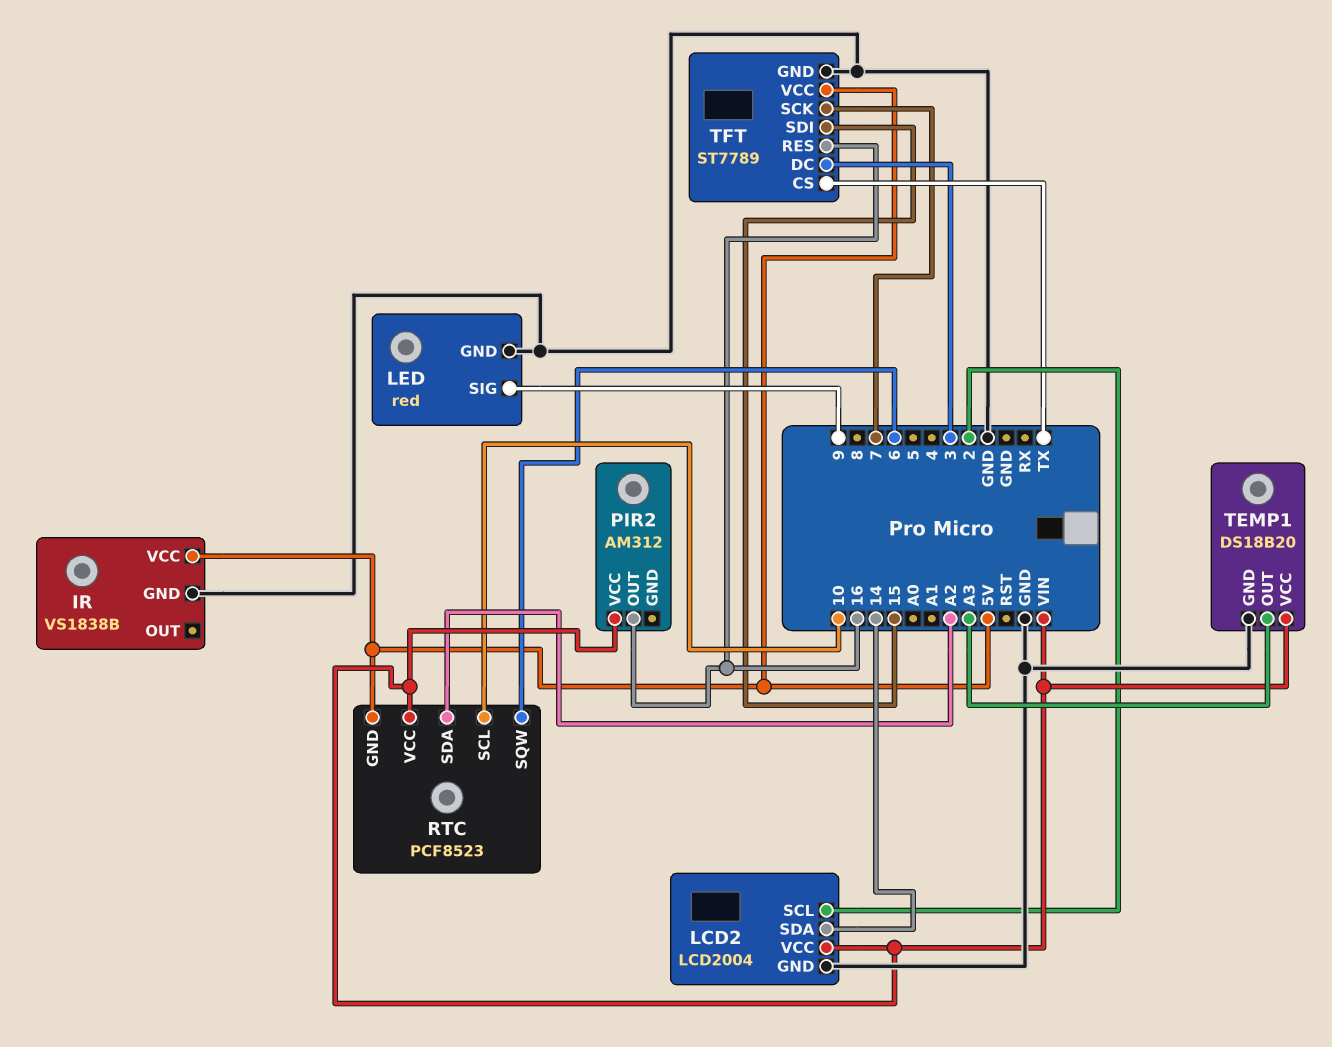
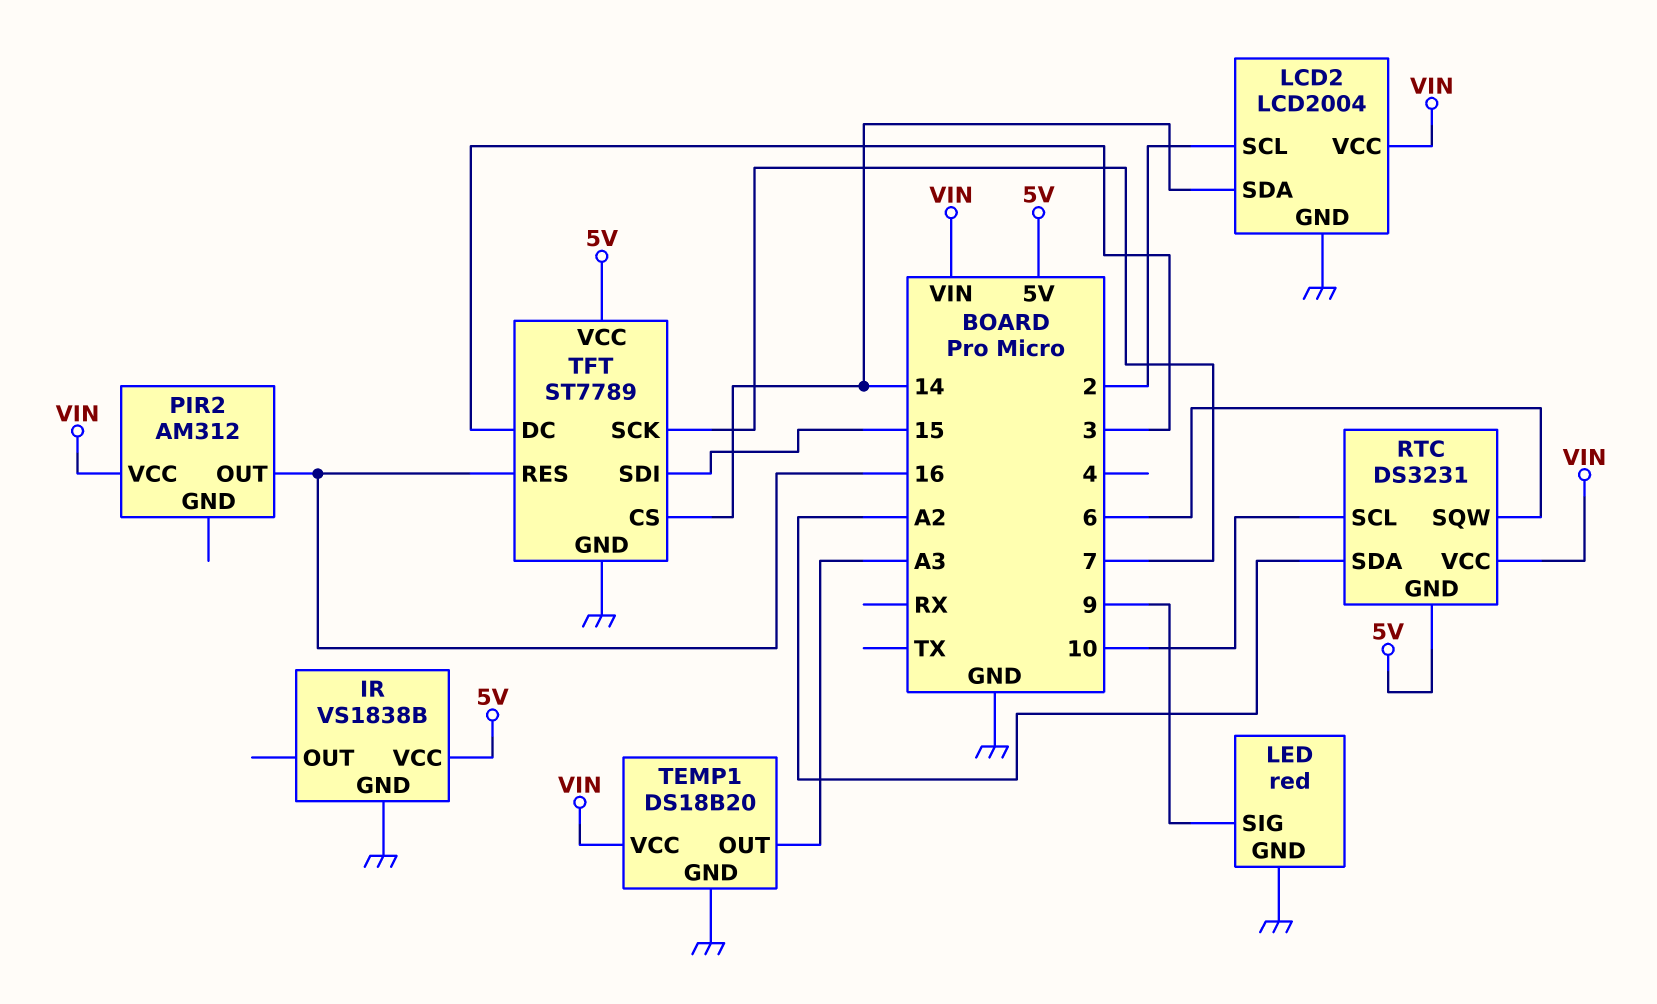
RTC: PCF8523 -> DS3231
TFT pin CS: TX -> 14

